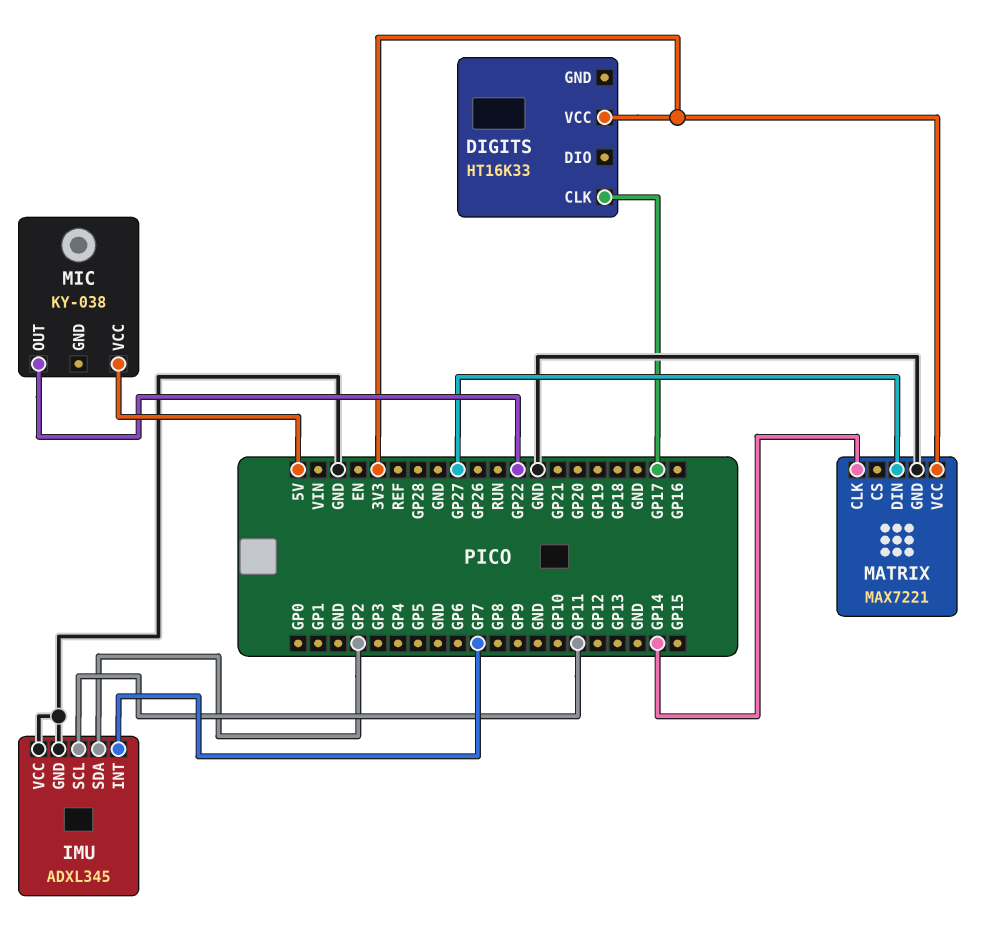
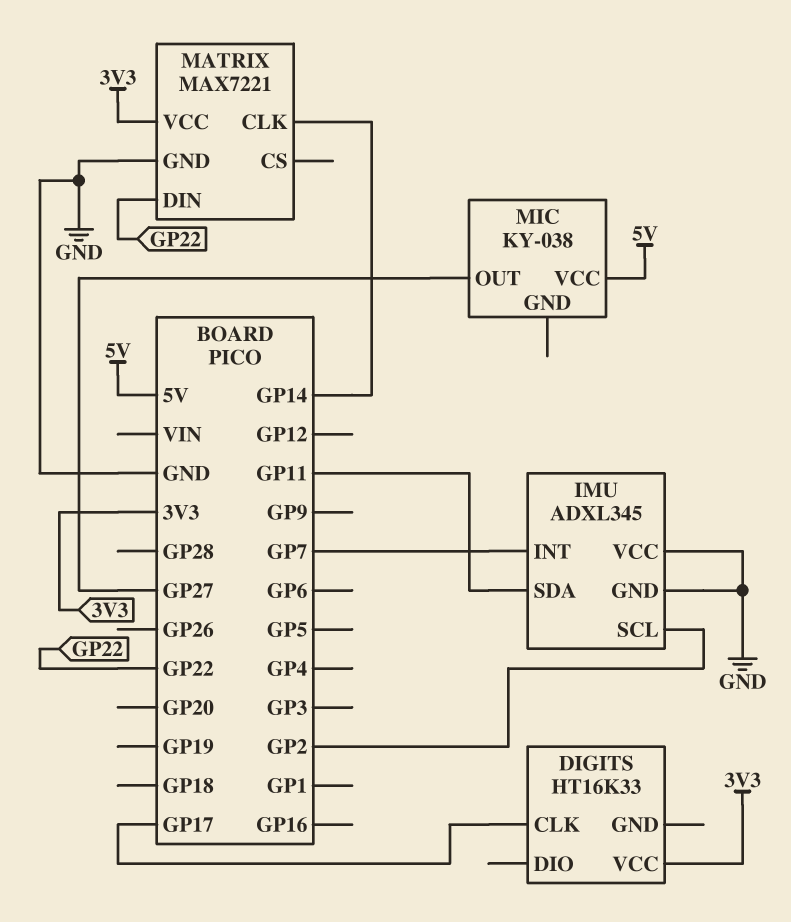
IMU pin SCL: GP11 -> GP2
IMU pin SDA: GP2 -> GP11
MATRIX pin DIN: GP27 -> GP22
MIC pin OUT: GP22 -> GP27

